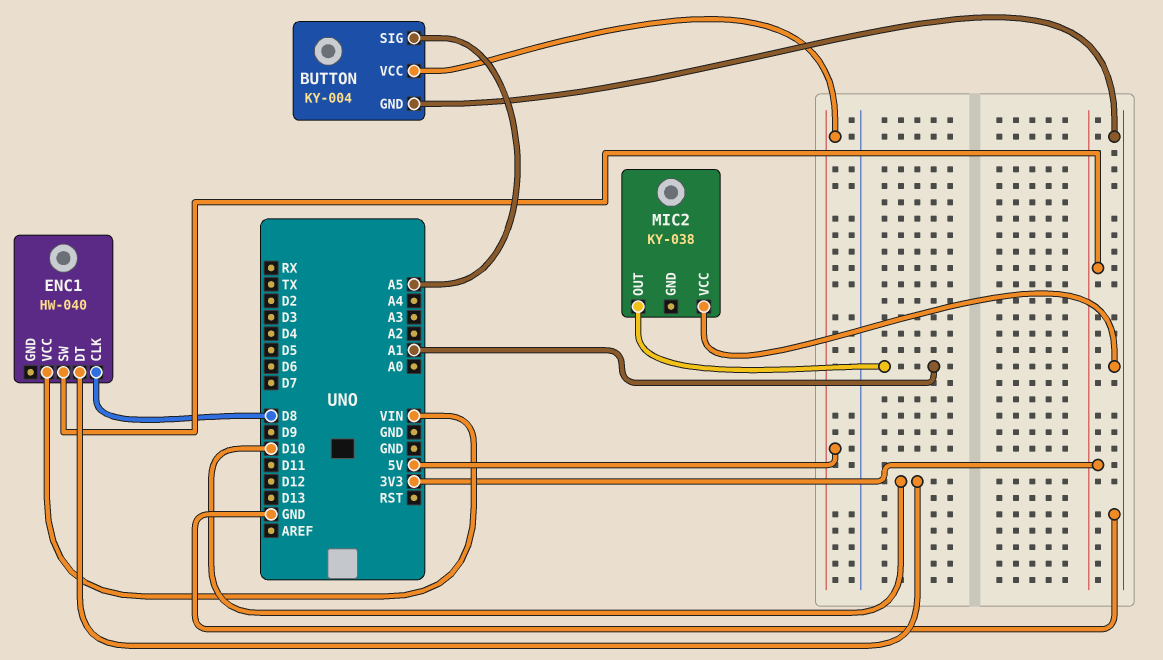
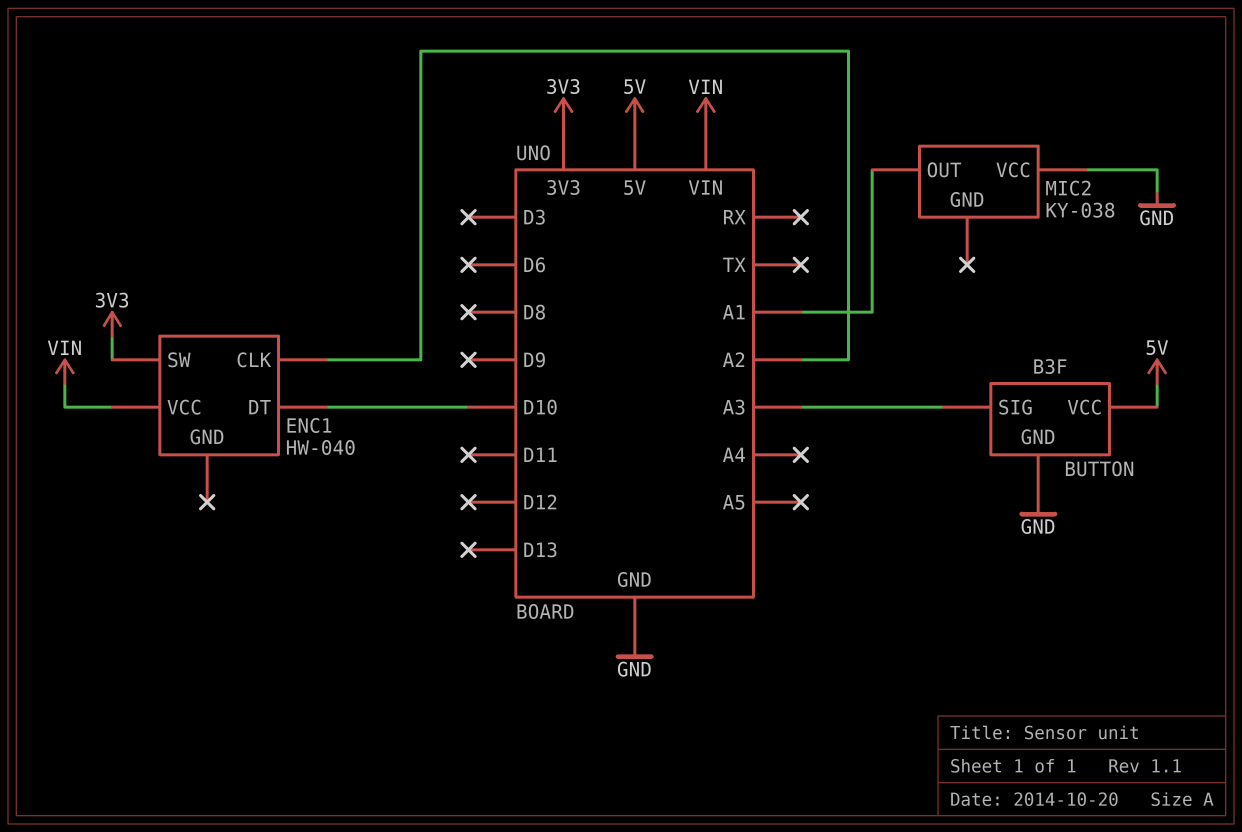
BUTTON: KY-004 -> B3F
BUTTON pin SIG: A5 -> A3
ENC1 pin CLK: D8 -> A2

